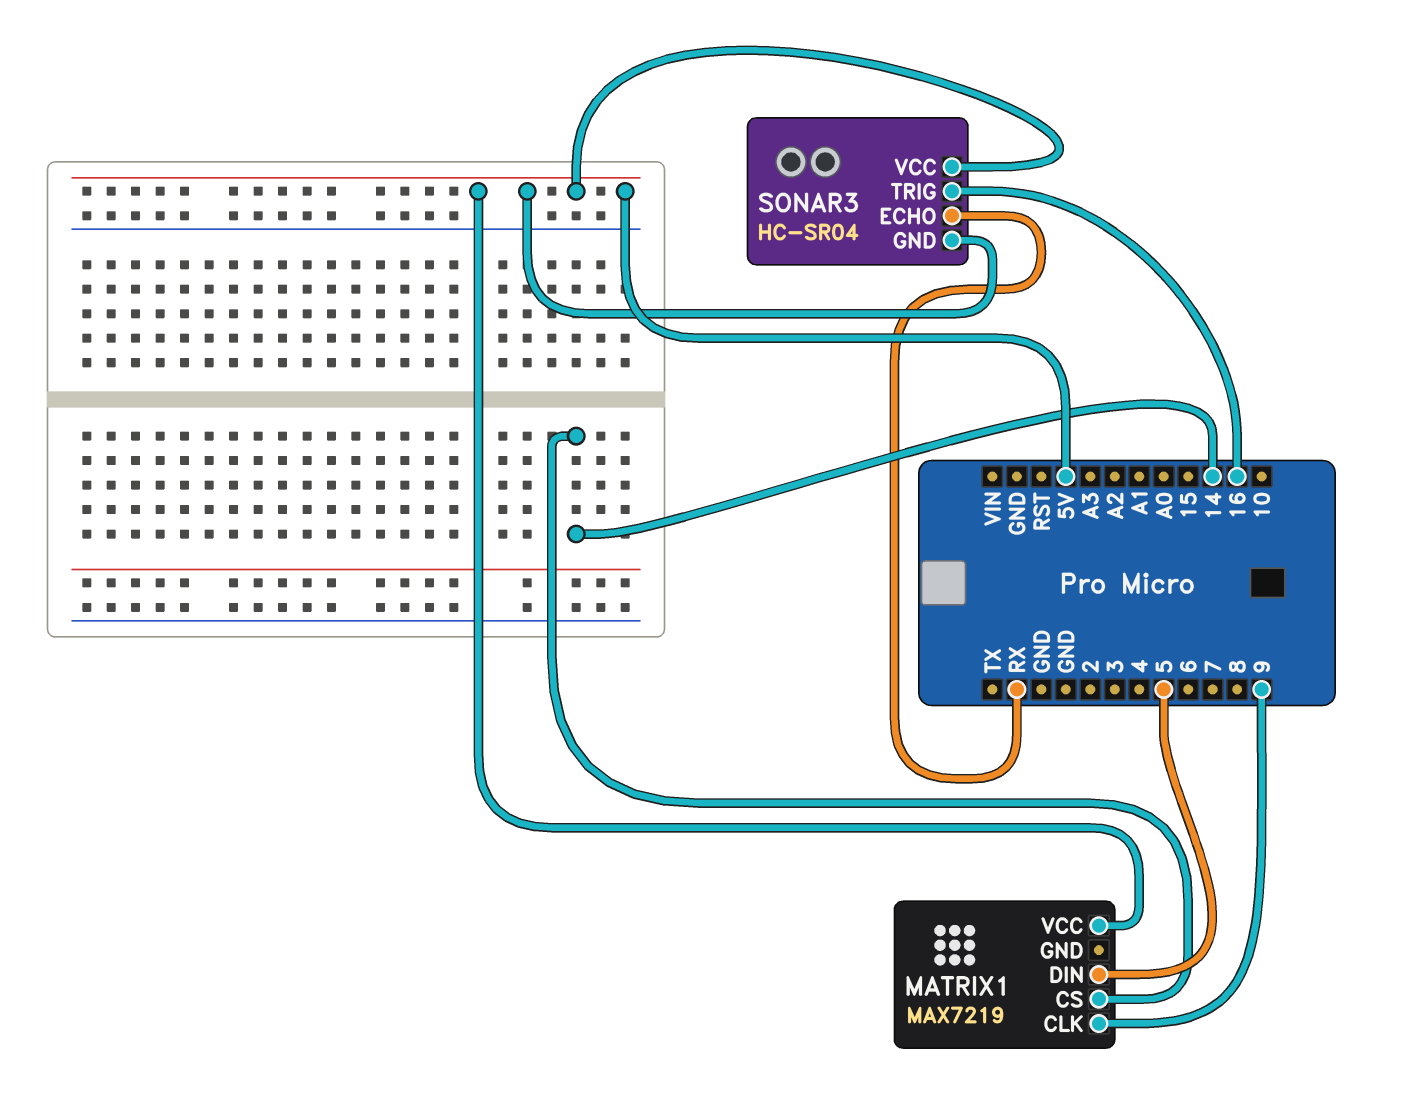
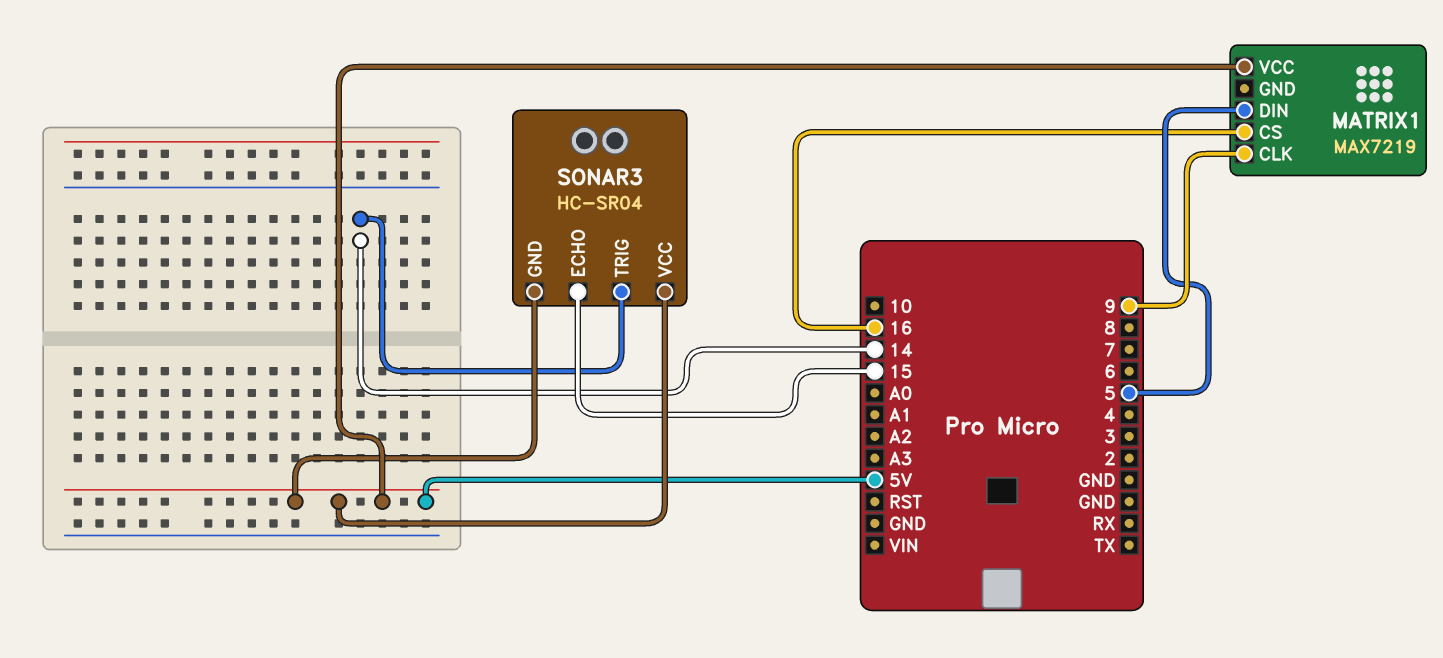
MATRIX1 pin CS: 14 -> 16
SONAR3 pin ECHO: RX -> 15
SONAR3 pin TRIG: 16 -> 14

